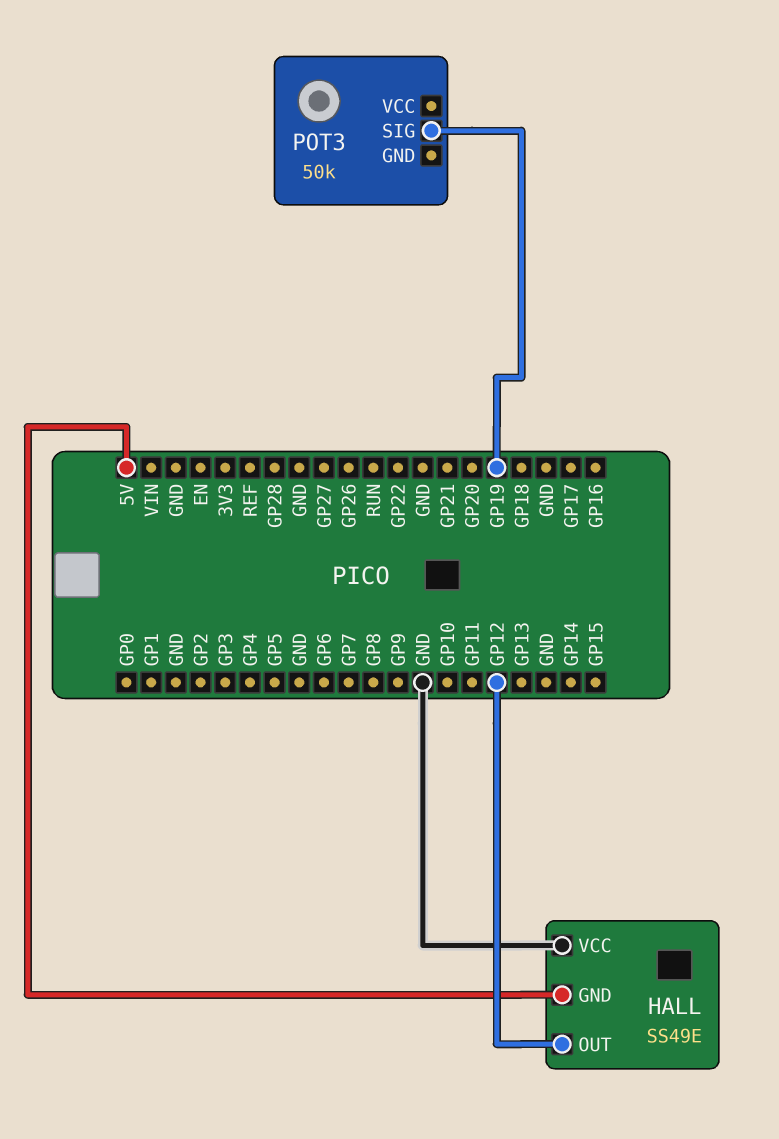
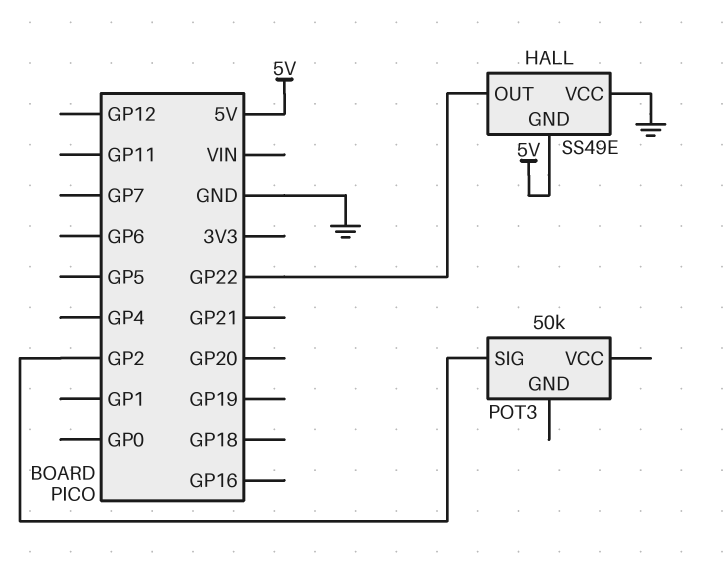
HALL pin OUT: GP12 -> GP22
POT3 pin SIG: GP19 -> GP2

